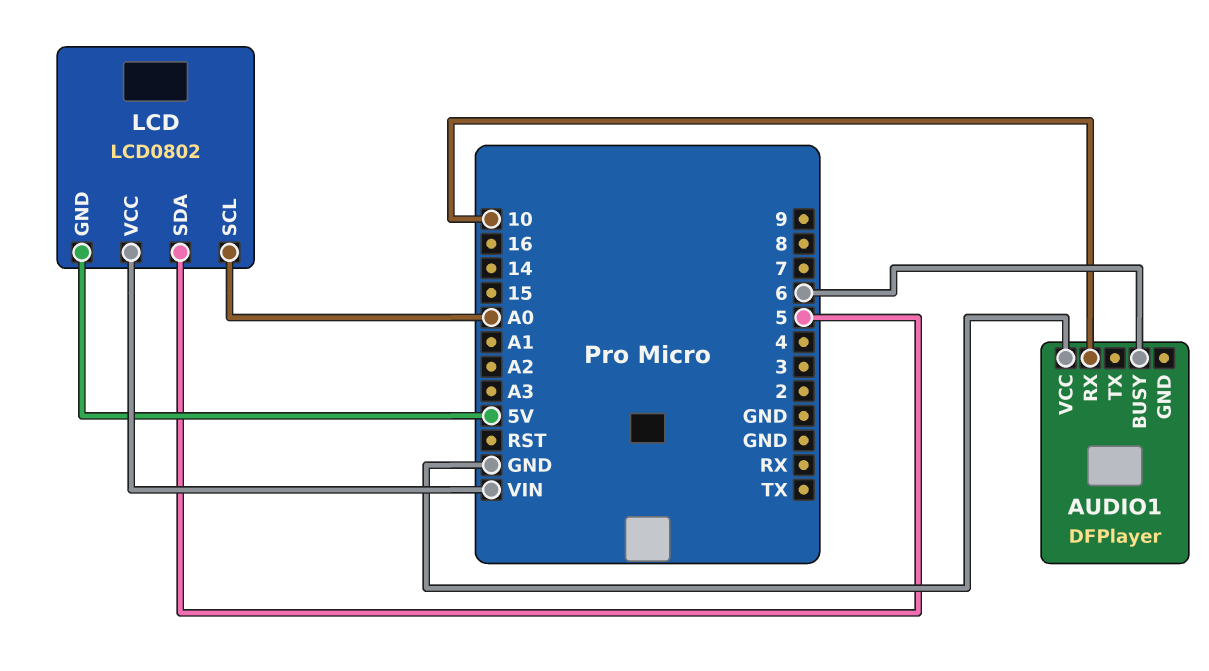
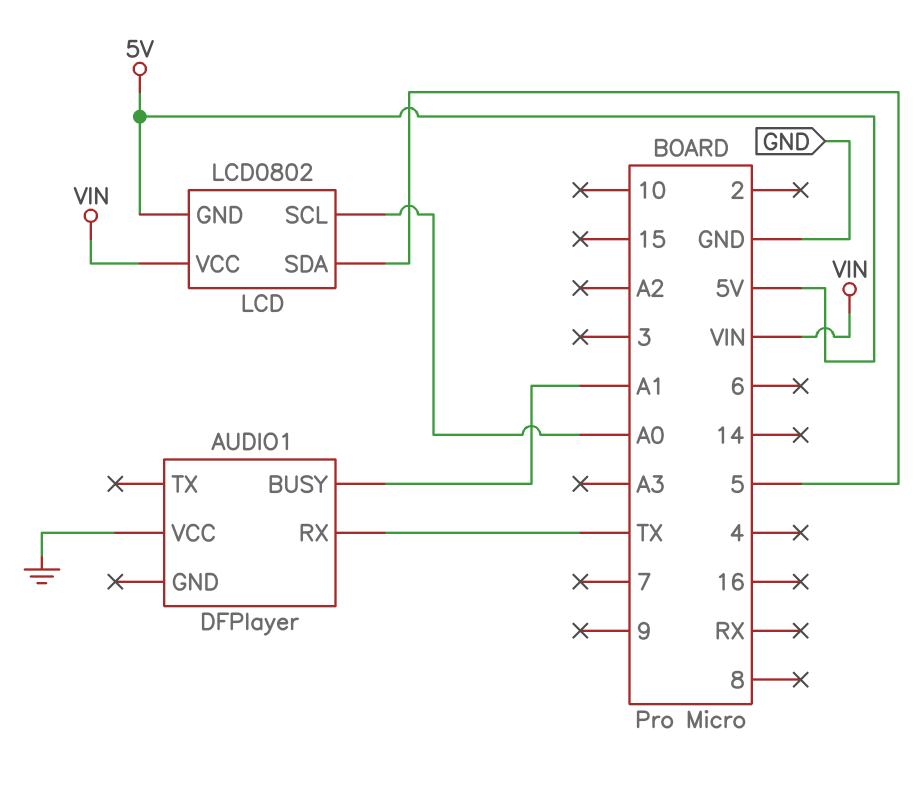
AUDIO1 pin BUSY: 6 -> A1
AUDIO1 pin RX: 10 -> TX

